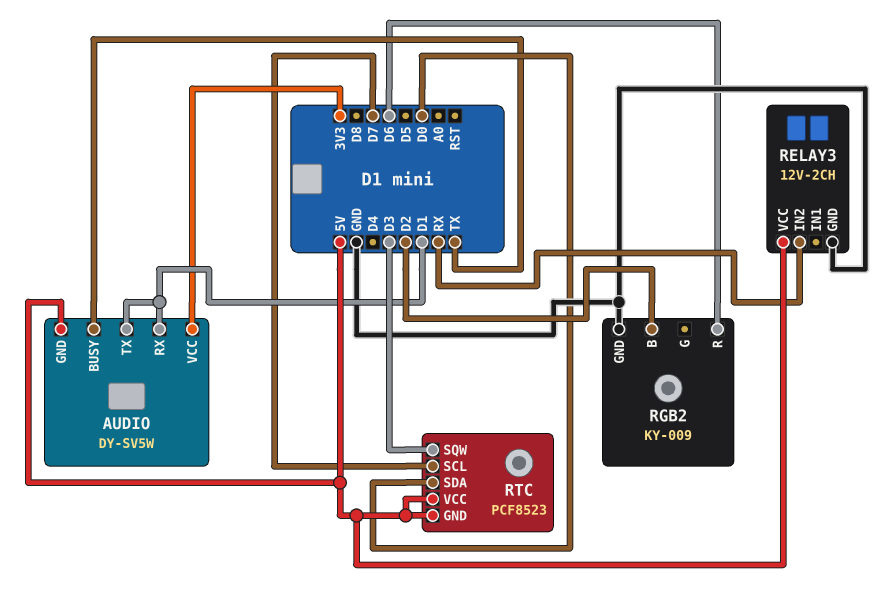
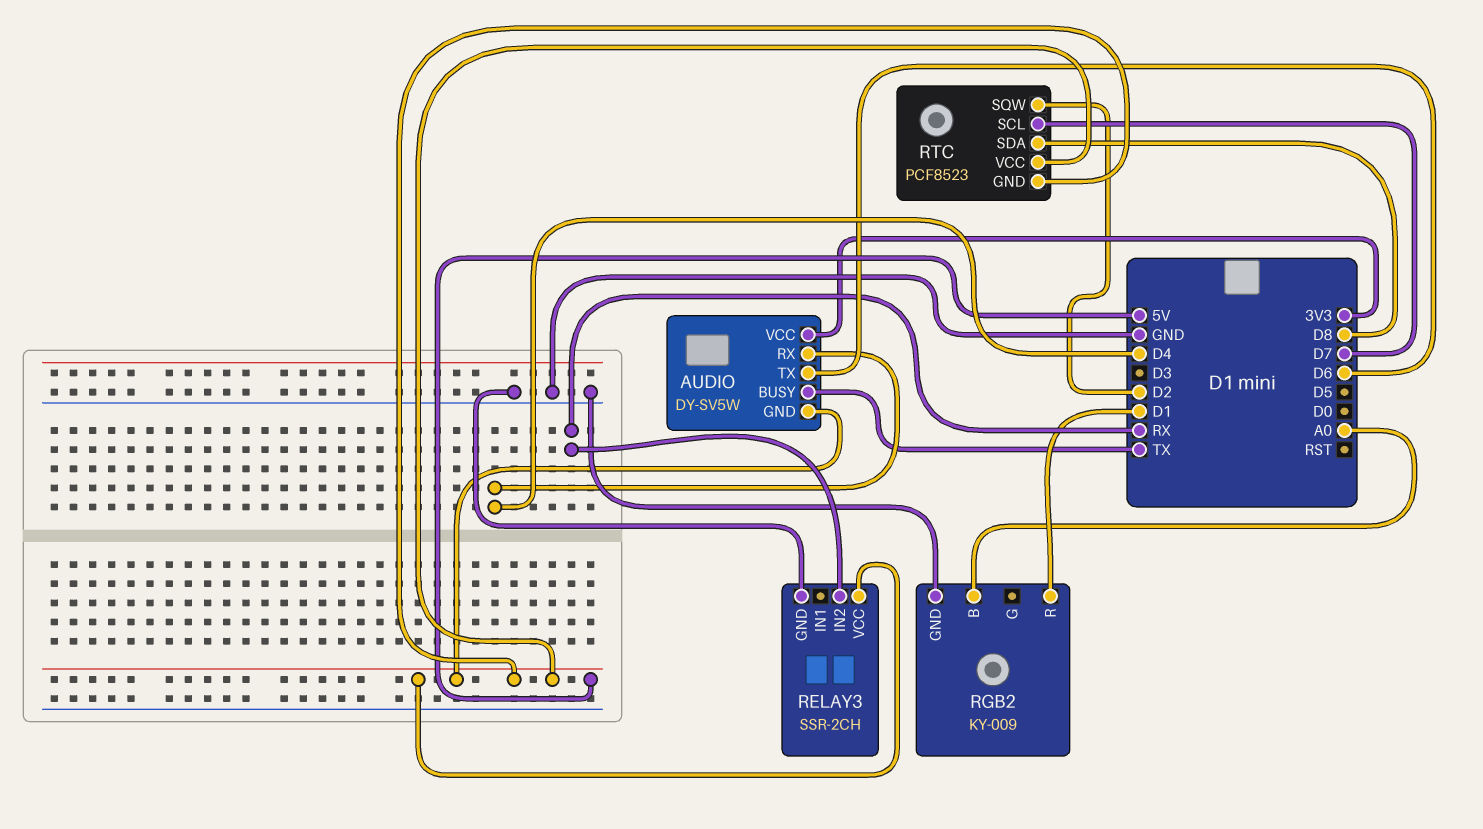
AUDIO pin RX: D1 -> D4
AUDIO pin TX: D1 -> D6
RELAY3: 12V-2CH -> SSR-2CH
RGB2 pin B: D2 -> A0
RGB2 pin R: D6 -> D1
RTC pin SDA: D0 -> D8
RTC pin SQW: D3 -> D2

